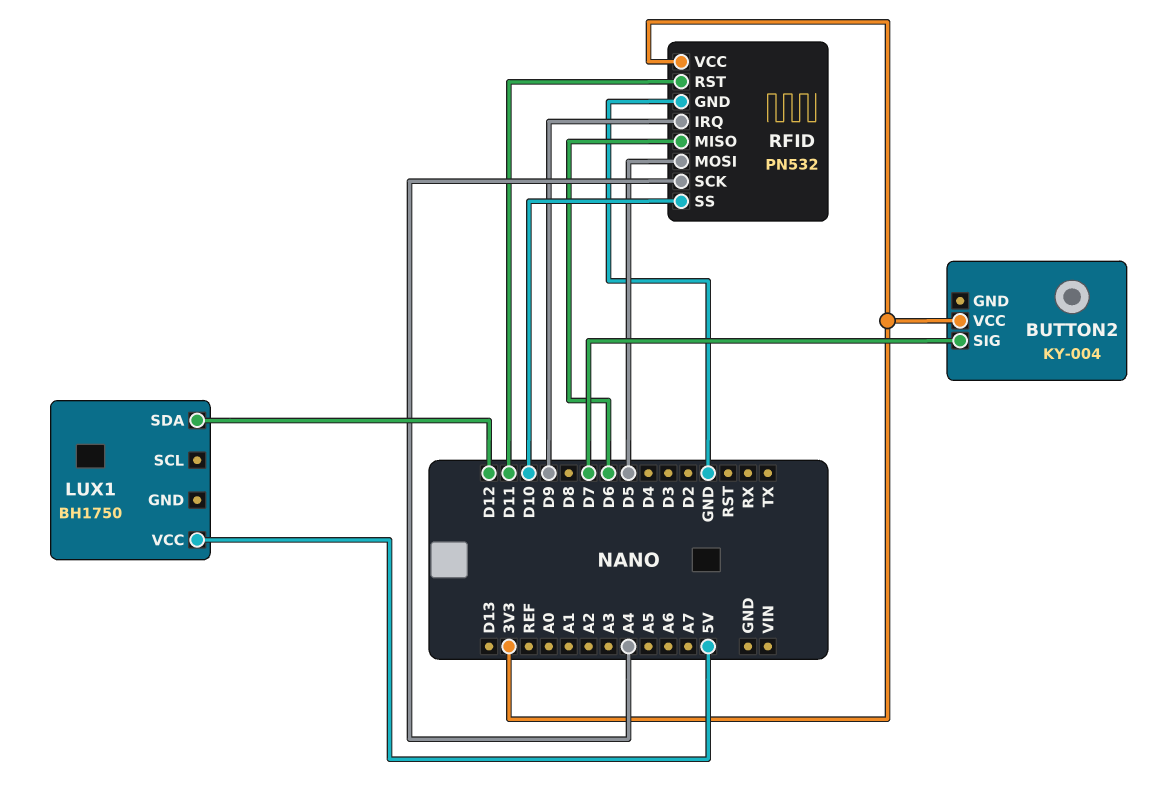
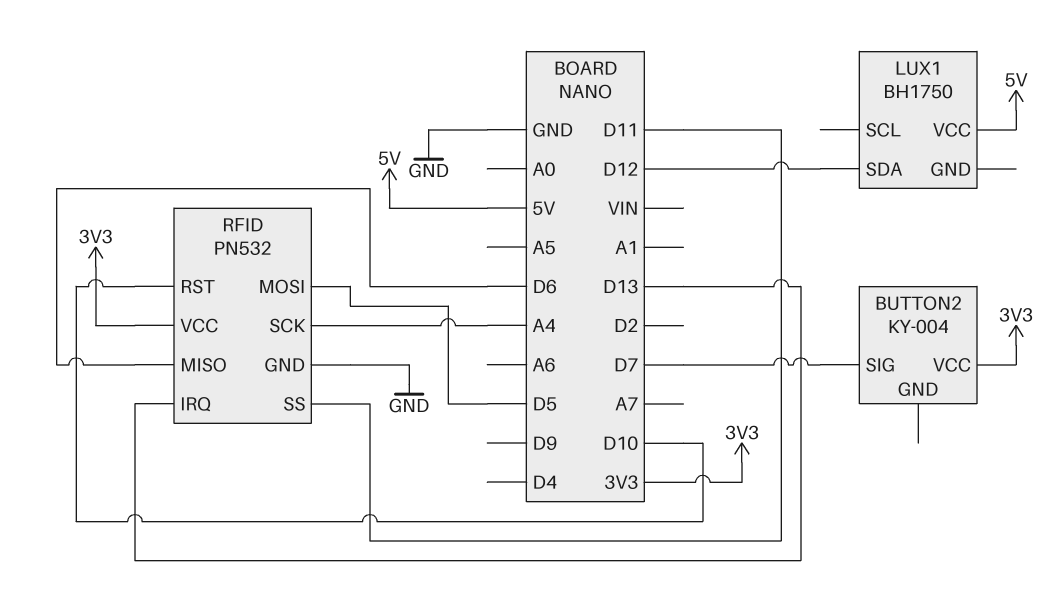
RFID pin IRQ: D9 -> D13
RFID pin RST: D11 -> D10
RFID pin SS: D10 -> D11

